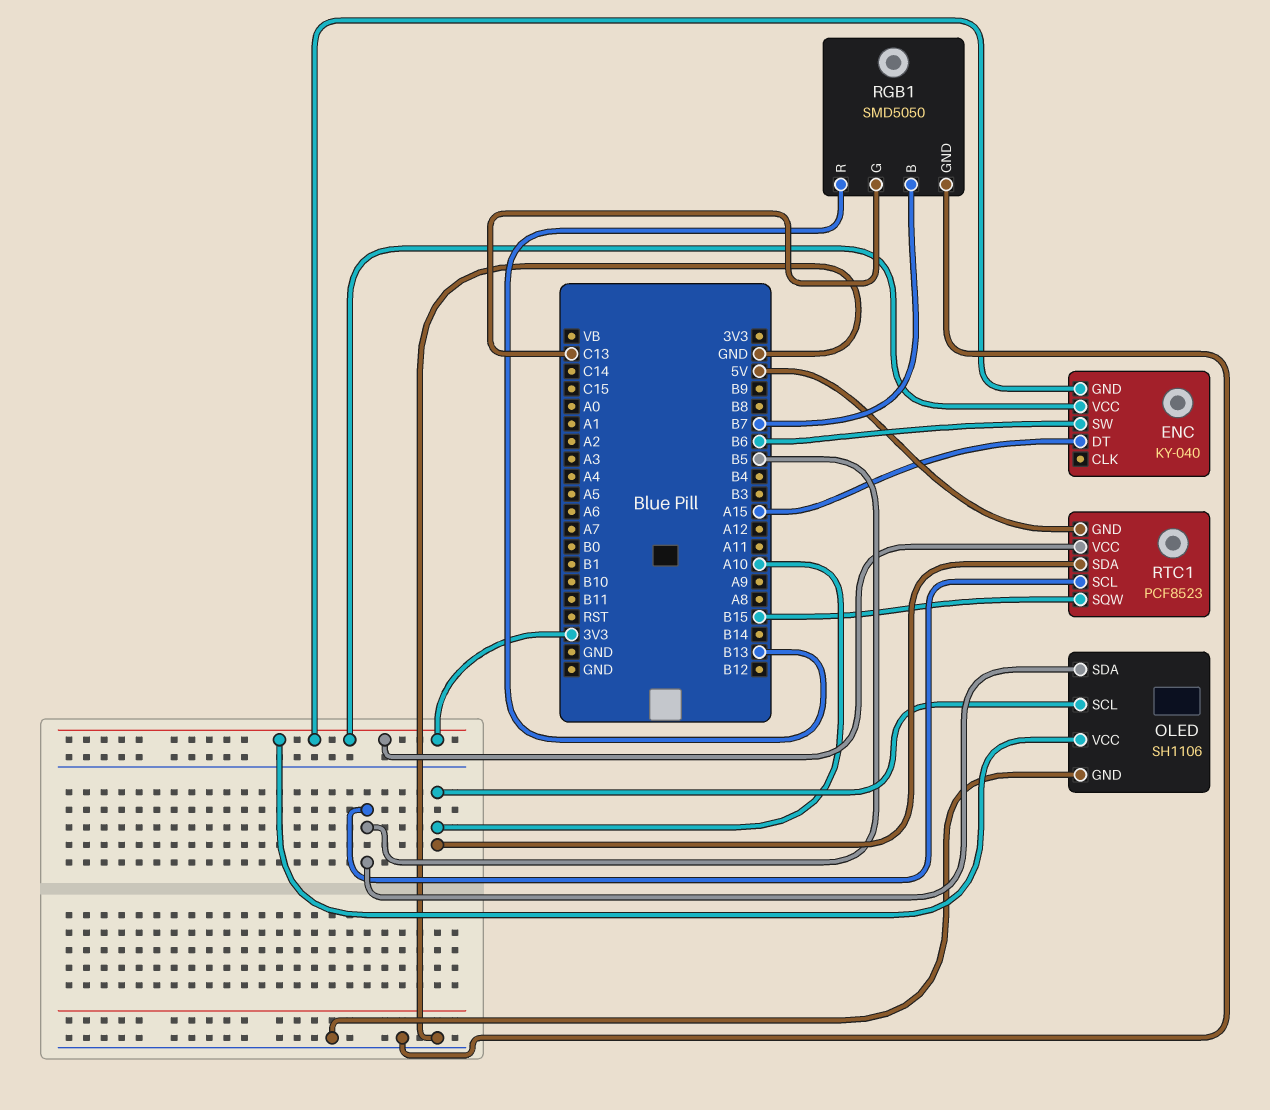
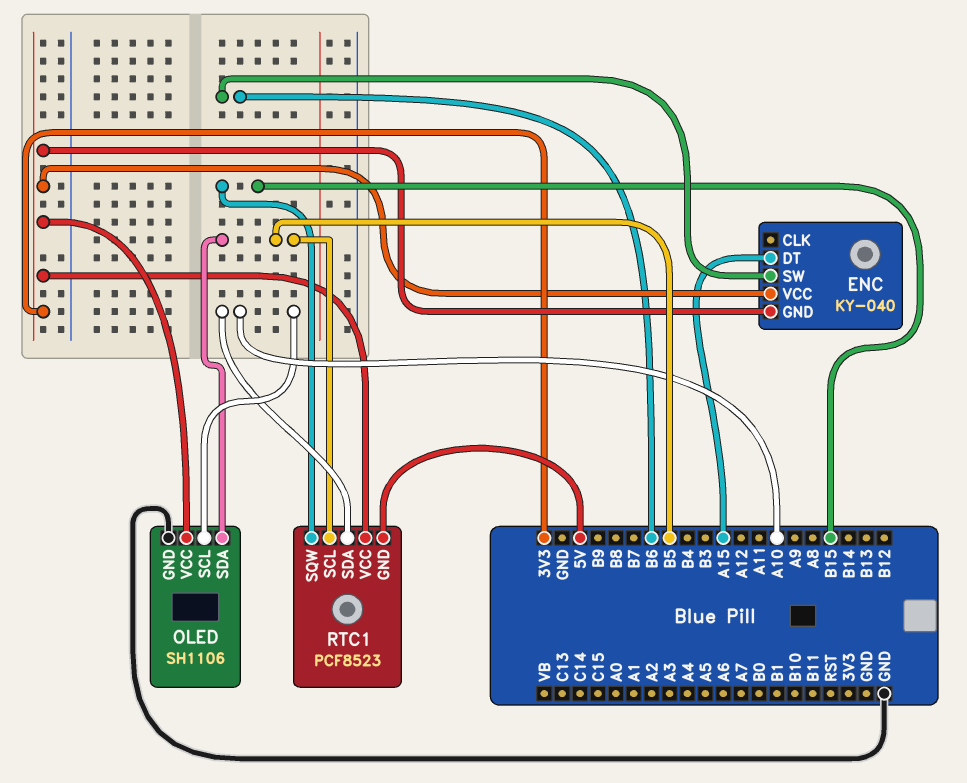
RGB1: SMD5050 -> none
RGB1 pin B: B7 -> none
RGB1 pin G: C13 -> none
RGB1 pin GND: GND -> none
RGB1 pin R: B13 -> none

